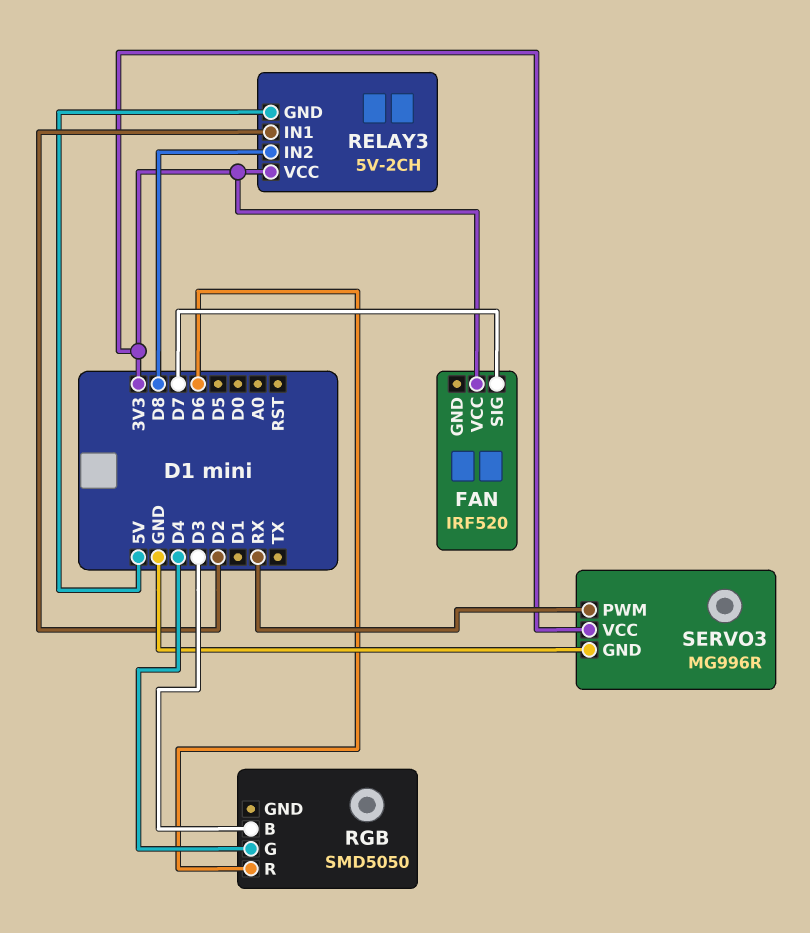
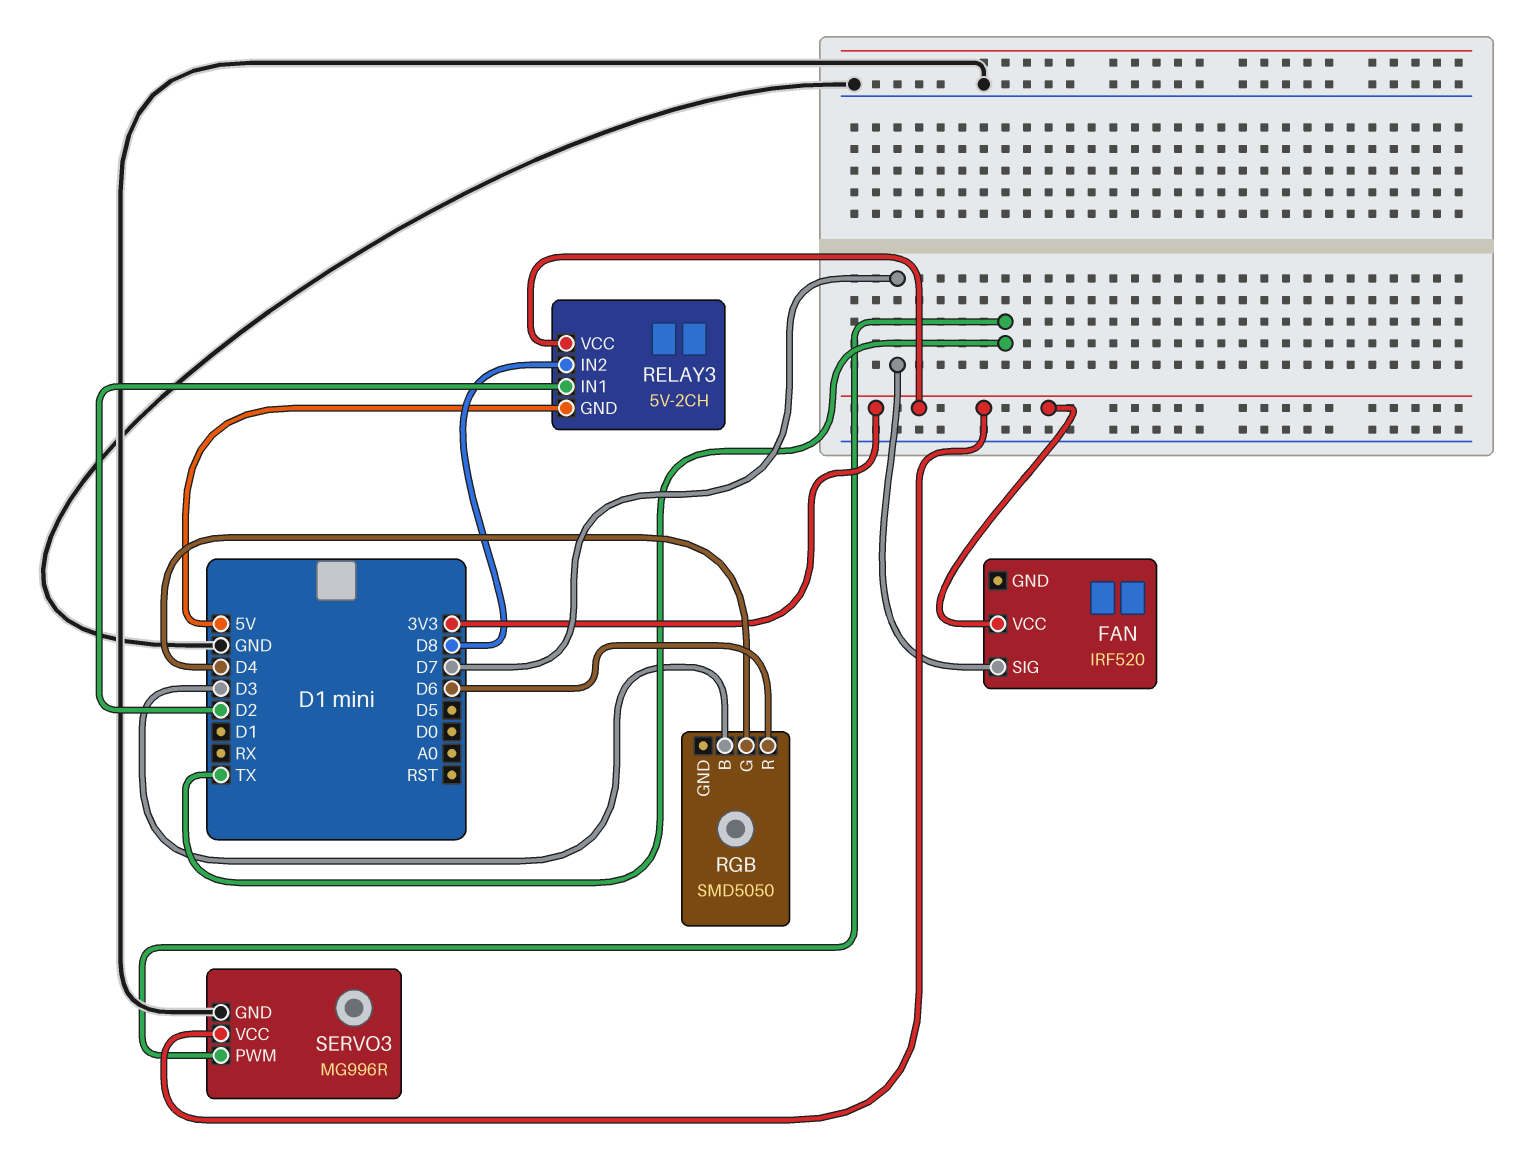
SERVO3 pin PWM: RX -> TX

